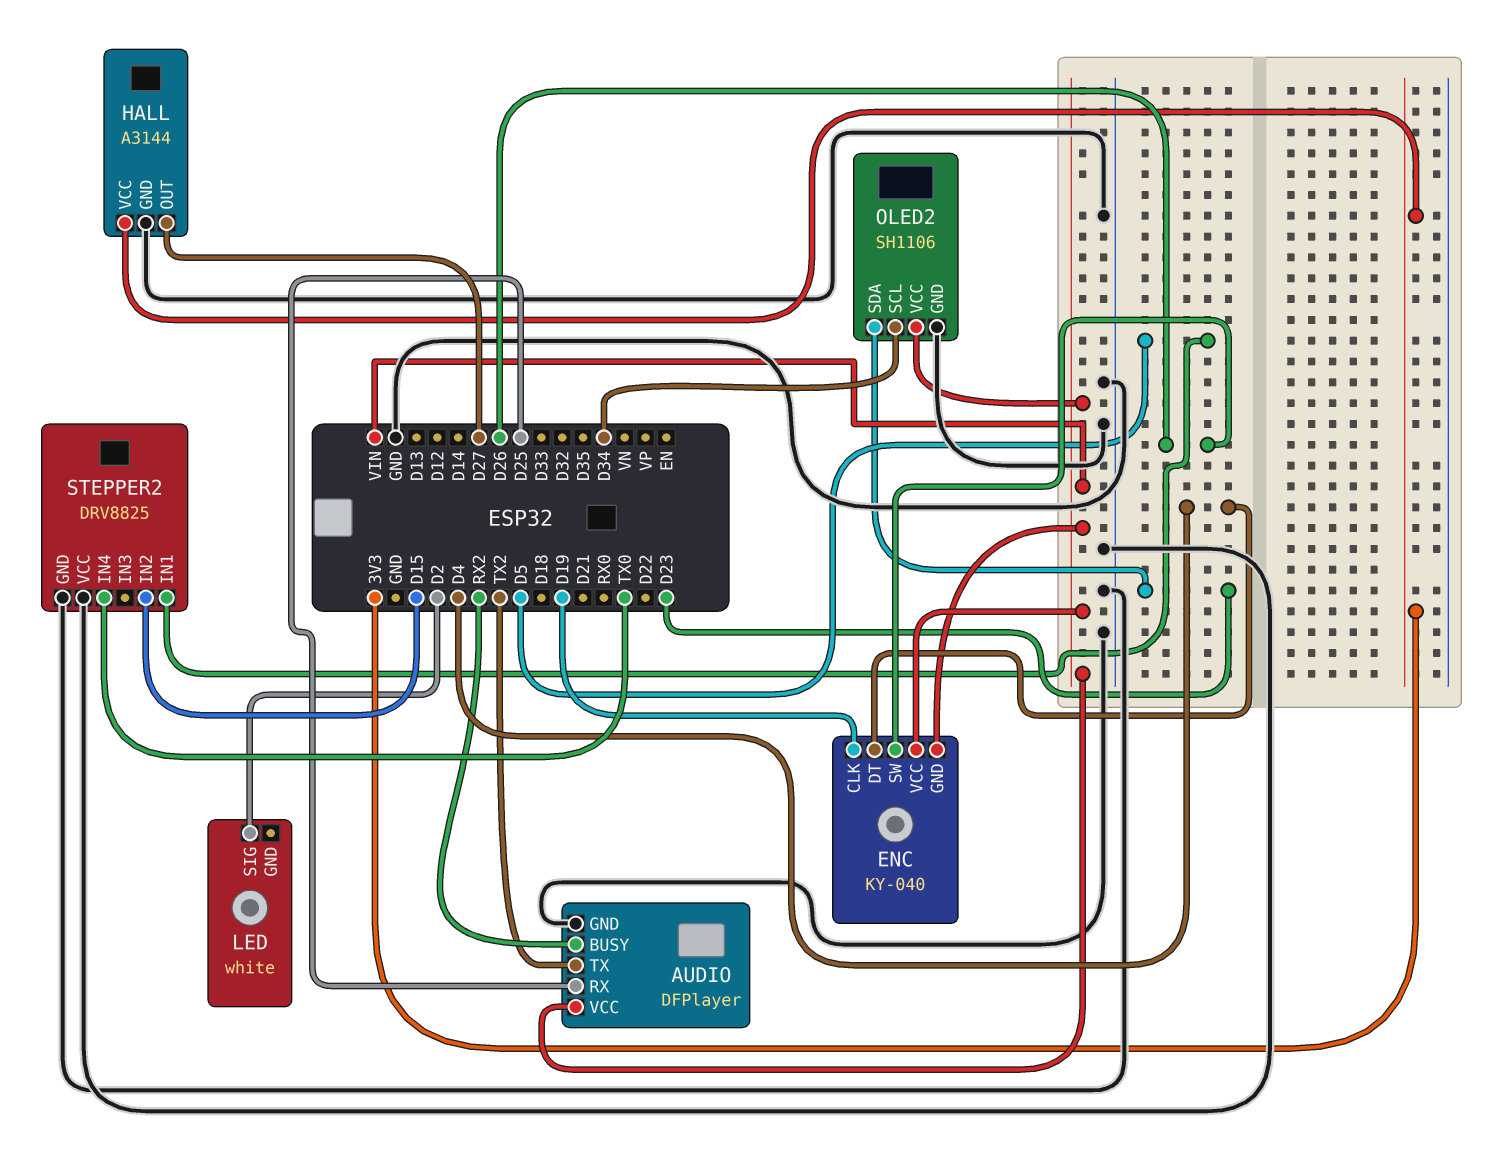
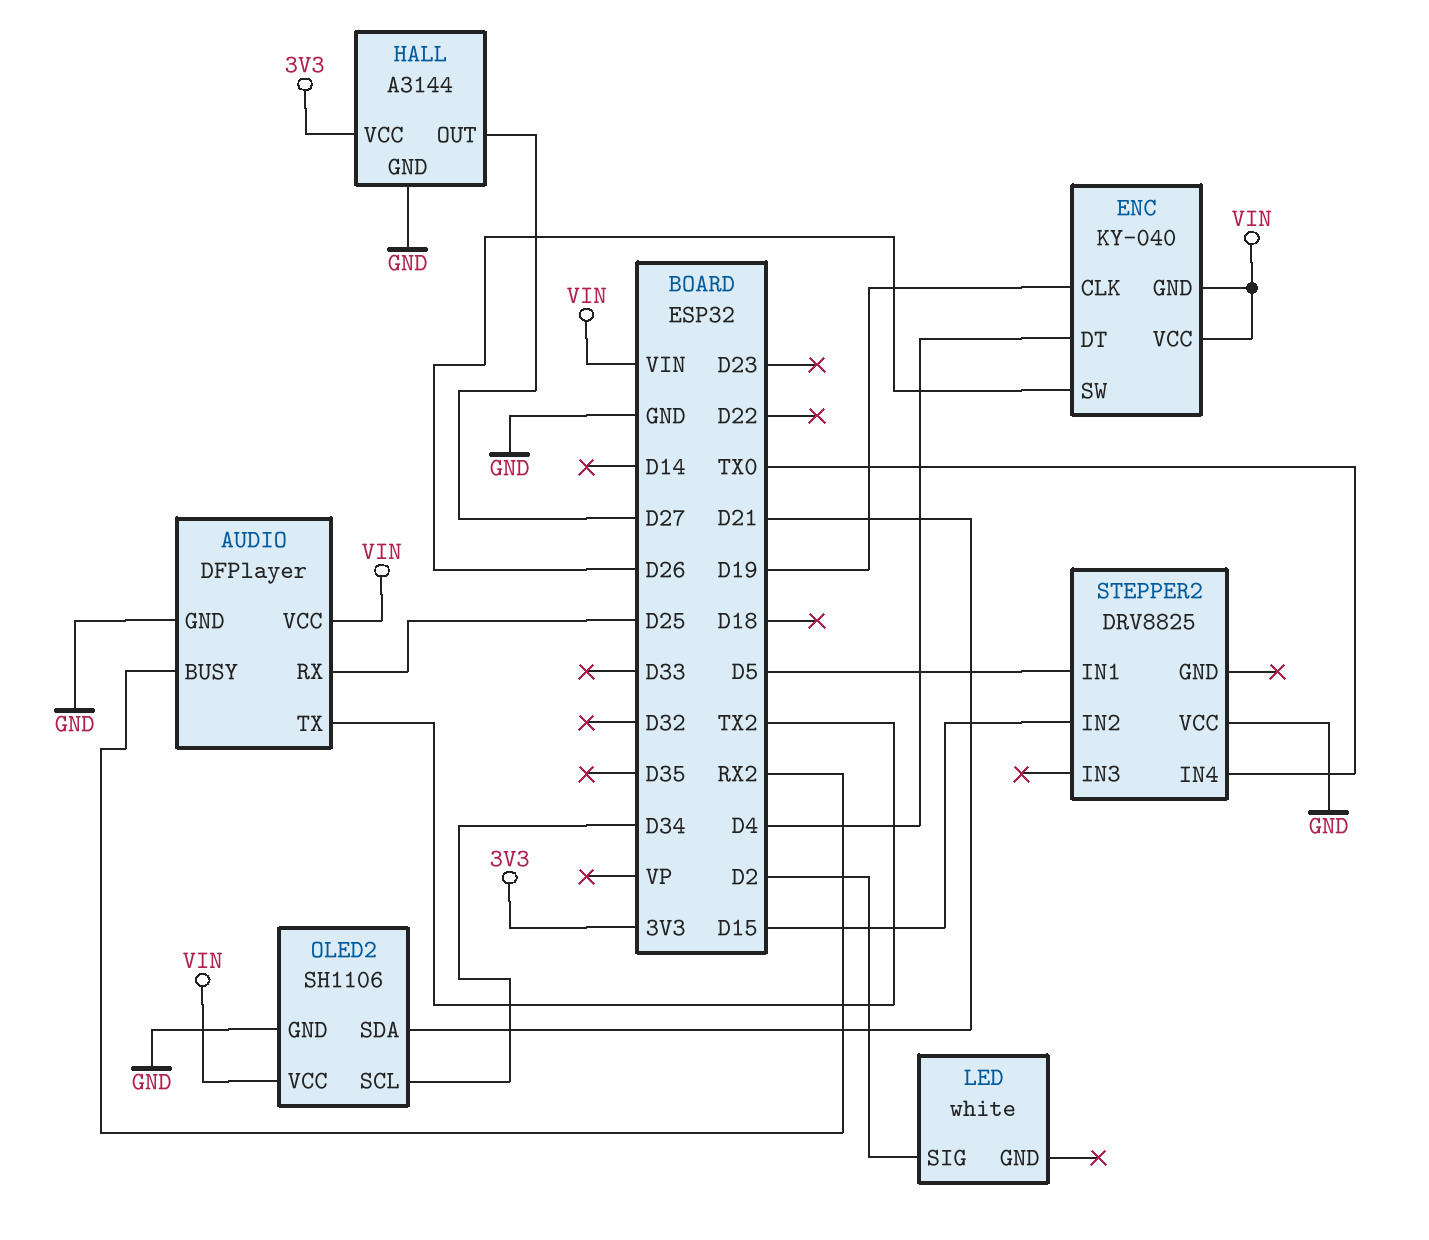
OLED2 pin SDA: D23 -> D21
STEPPER2 pin GND: GND -> none

